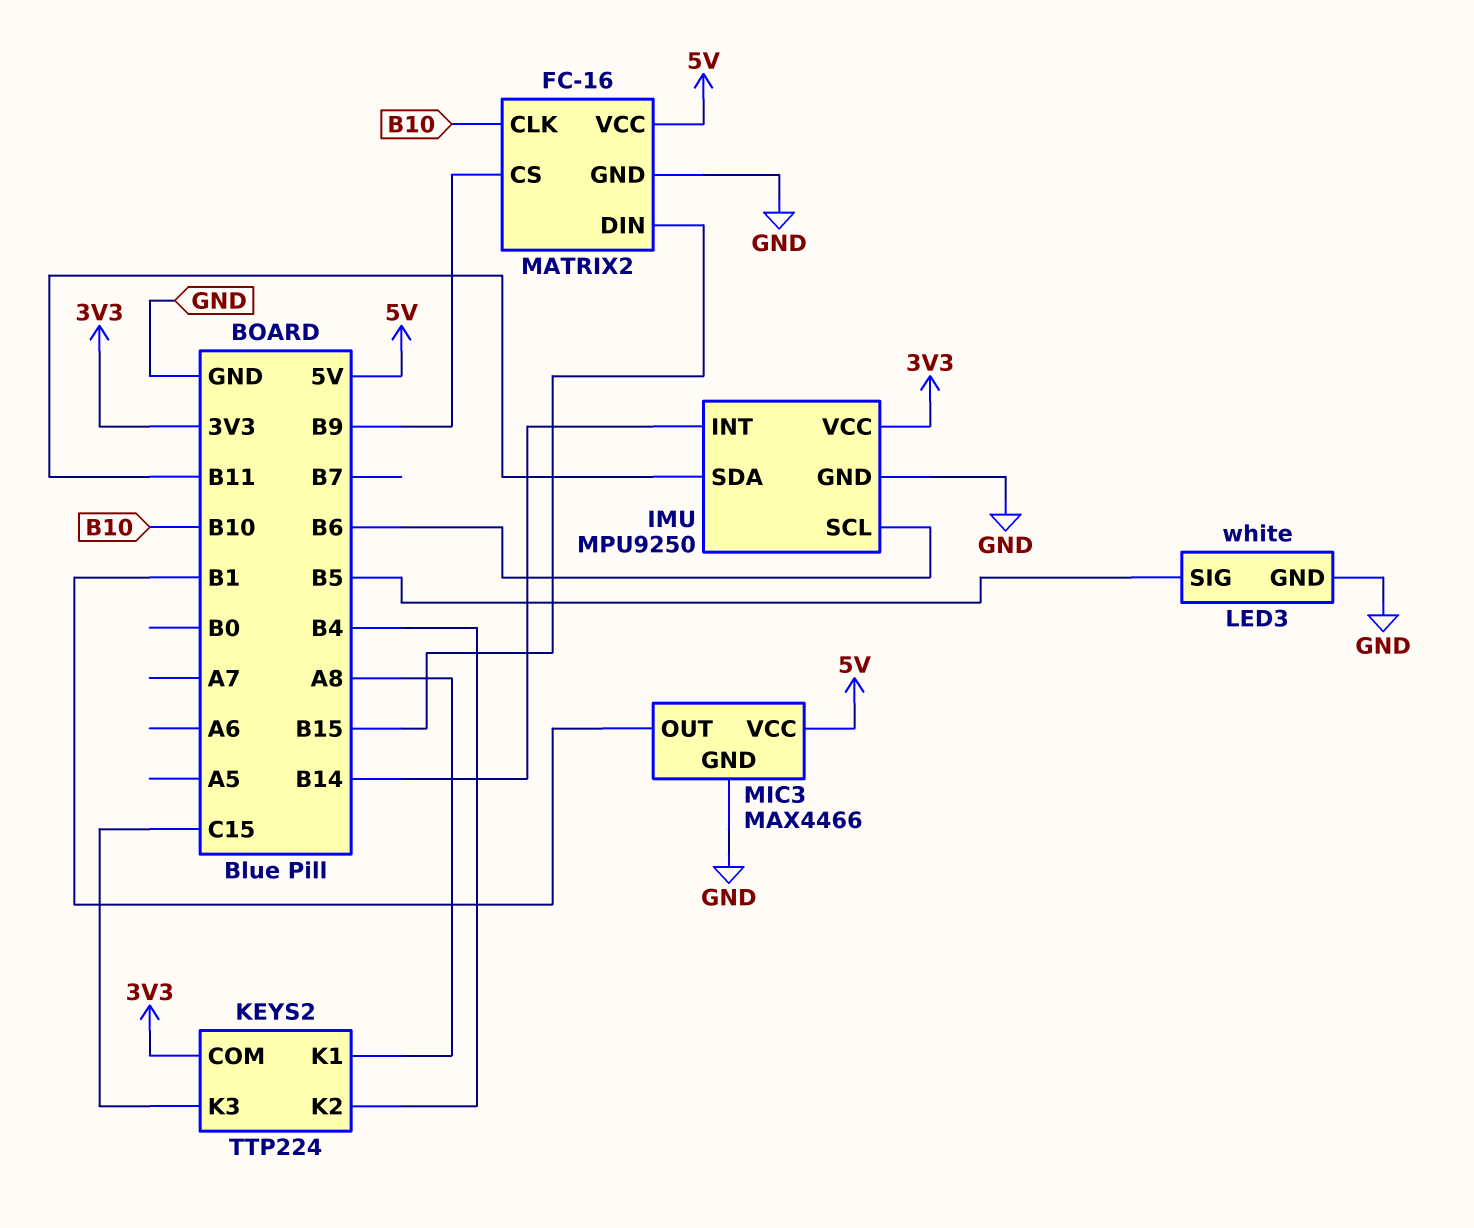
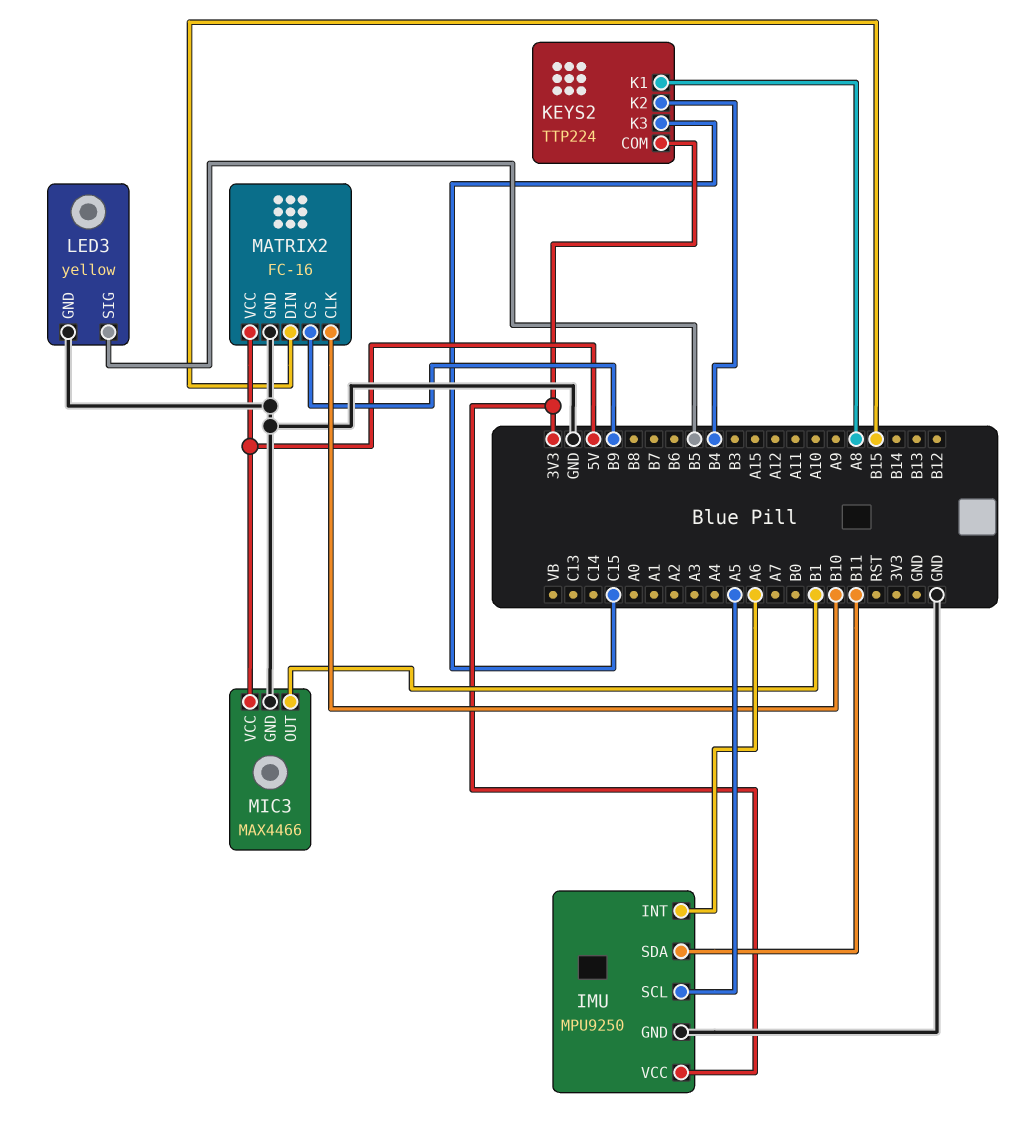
IMU pin INT: B14 -> A6
IMU pin SCL: B6 -> A5
LED3: white -> yellow

